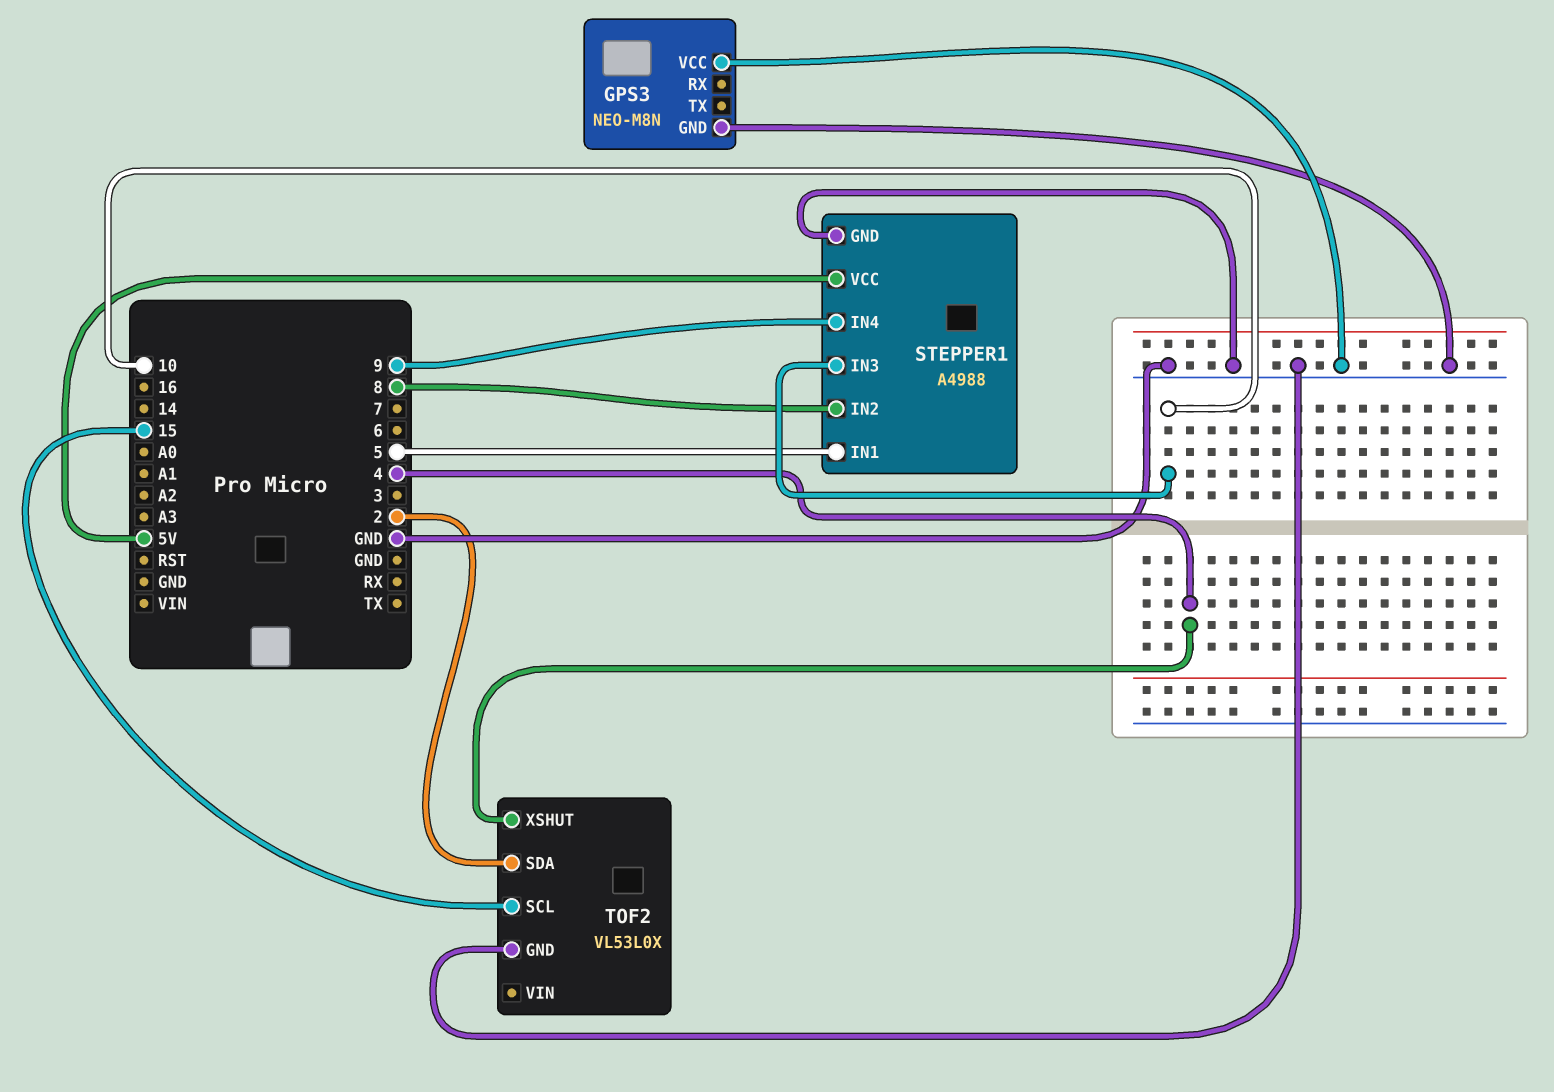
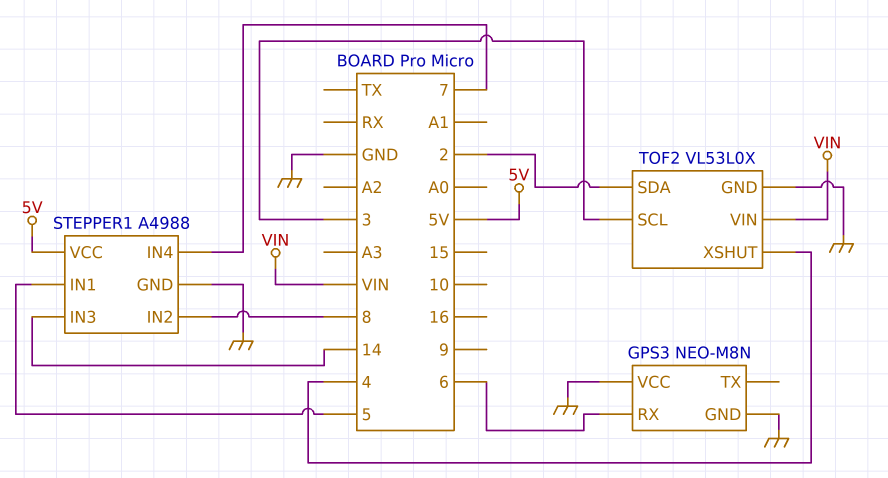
GPS3 pin RX: none -> 6
STEPPER1 pin IN3: 10 -> 14
STEPPER1 pin IN4: 9 -> 7
TOF2 pin SCL: 15 -> 3
TOF2 pin VIN: none -> VIN

